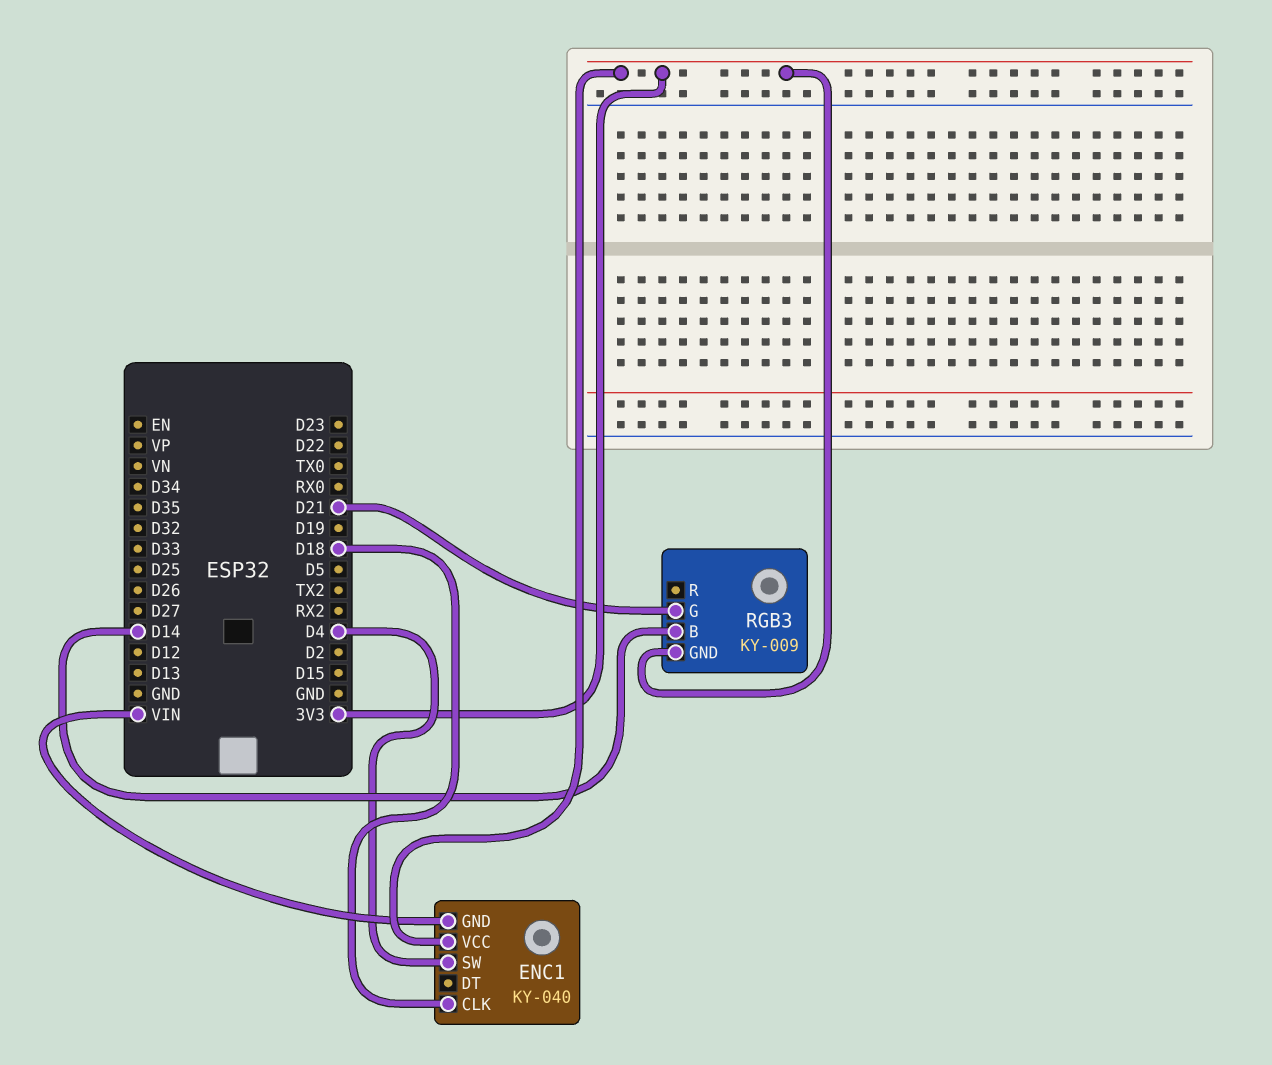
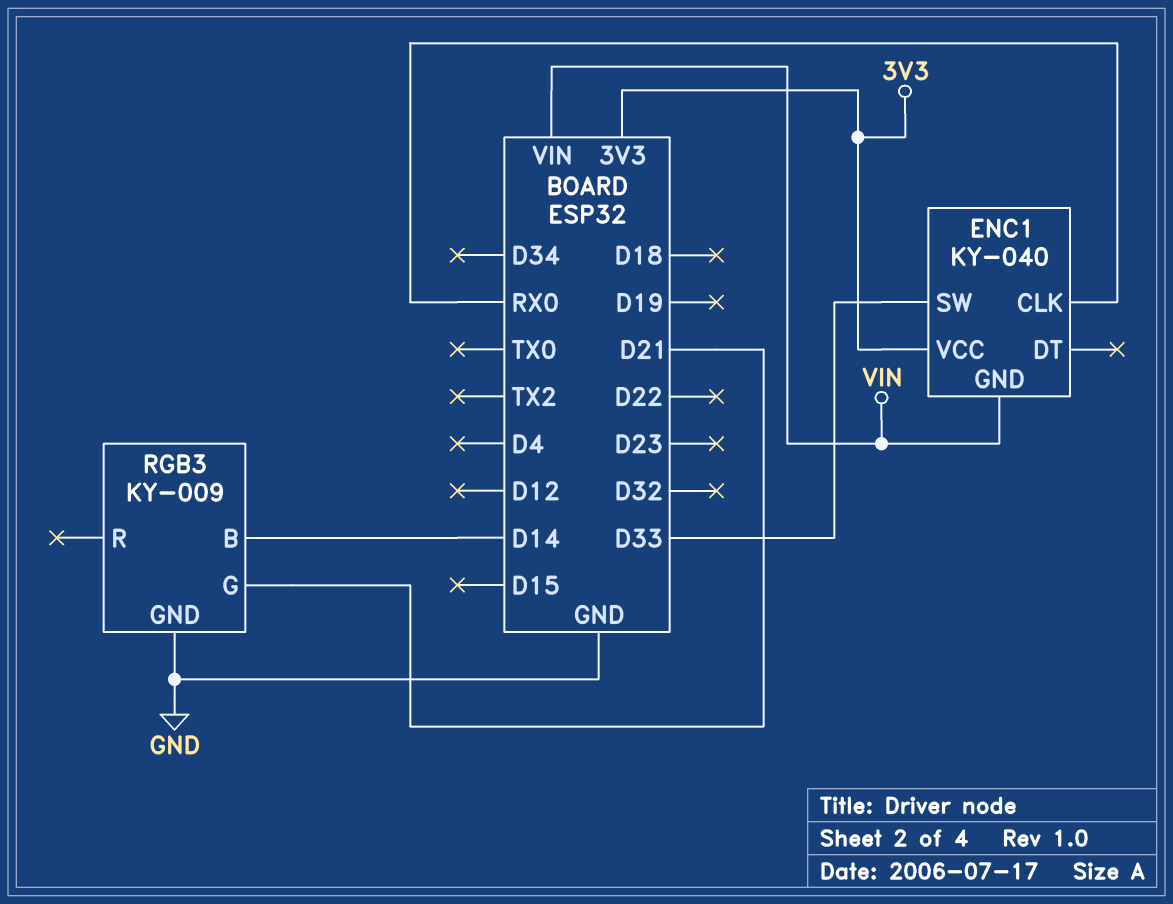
ENC1 pin CLK: D18 -> RX0
ENC1 pin SW: D4 -> D33
RGB3 pin GND: 3V3 -> GND

